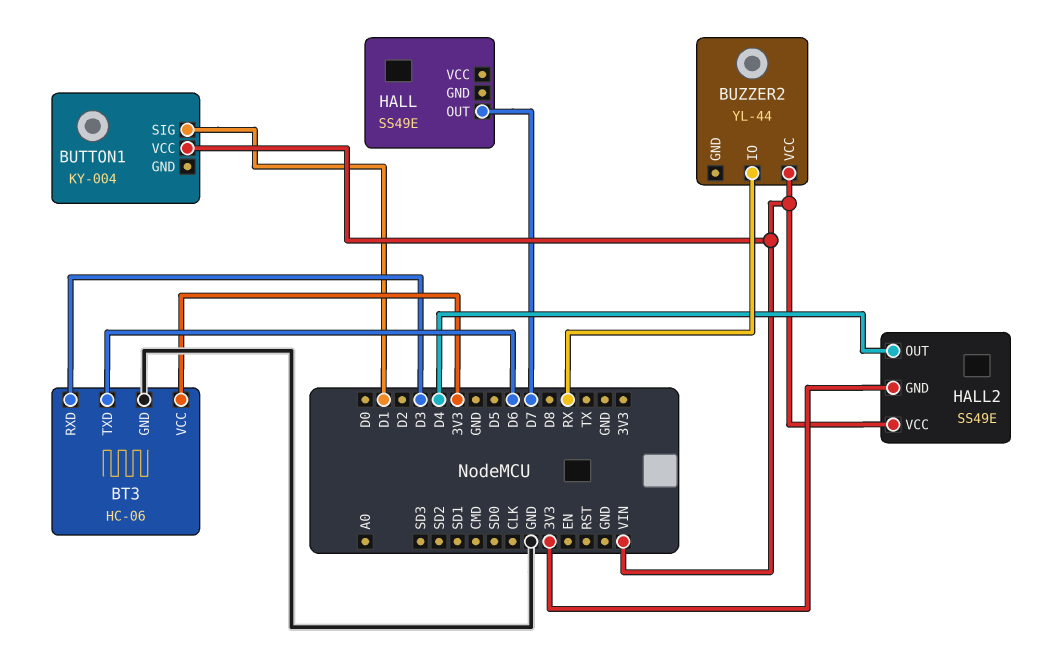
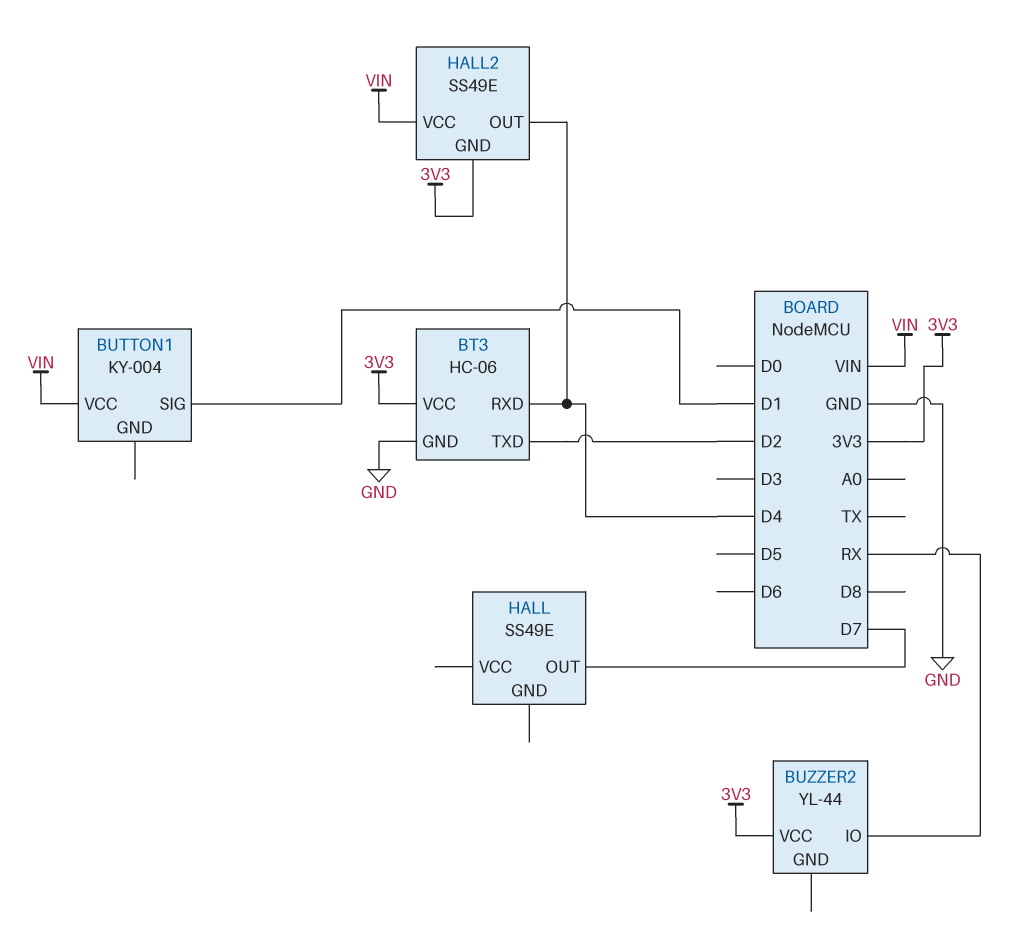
BT3 pin RXD: D3 -> D4
BT3 pin TXD: D6 -> D2
BUZZER2 pin VCC: VIN -> 3V3

